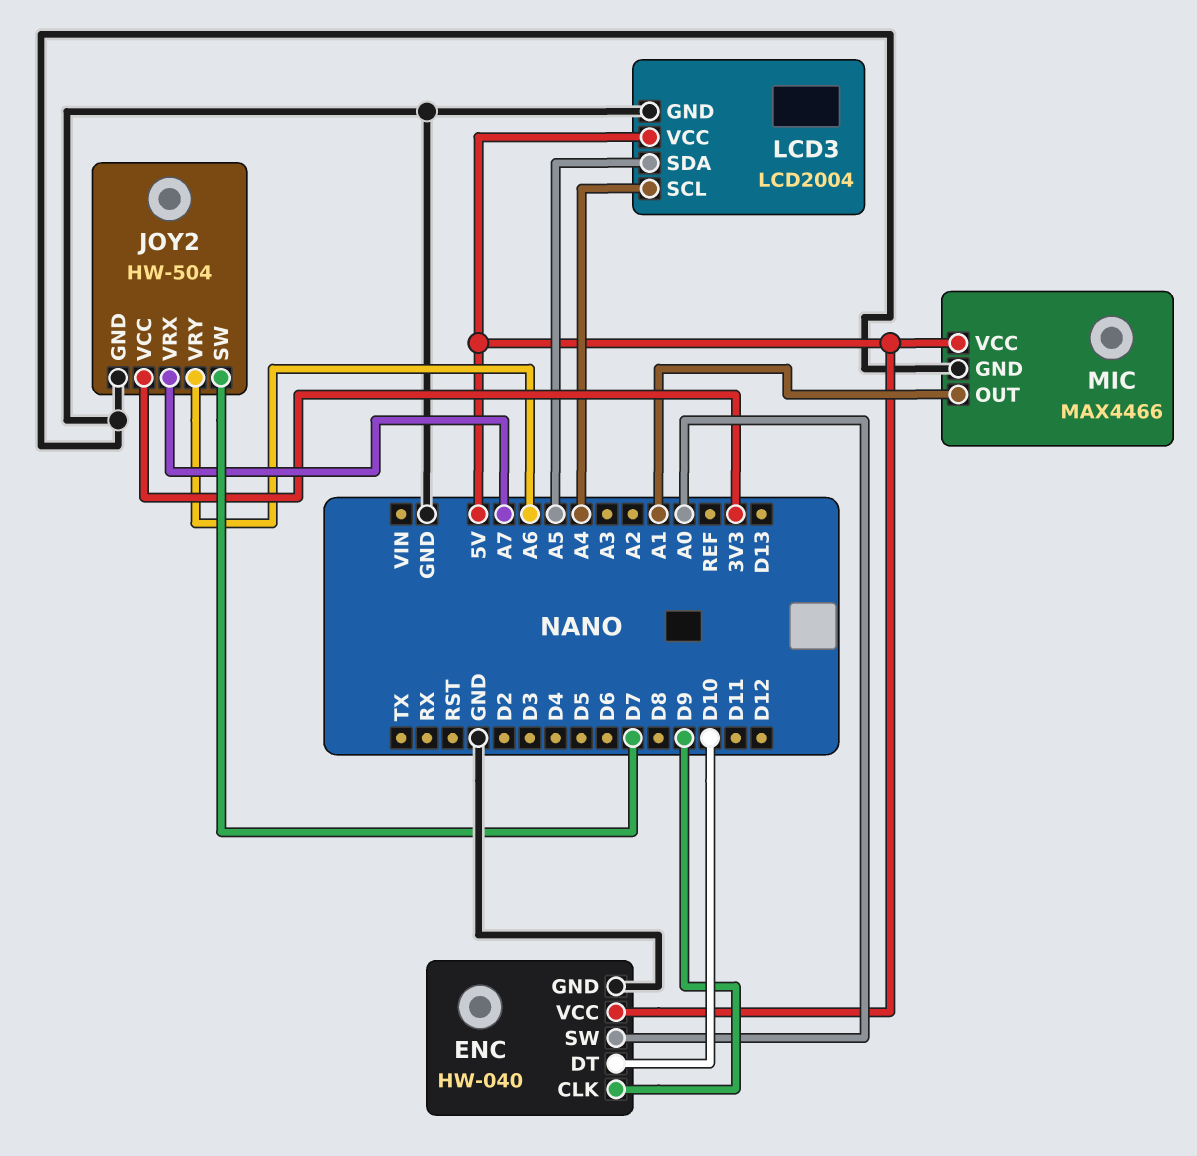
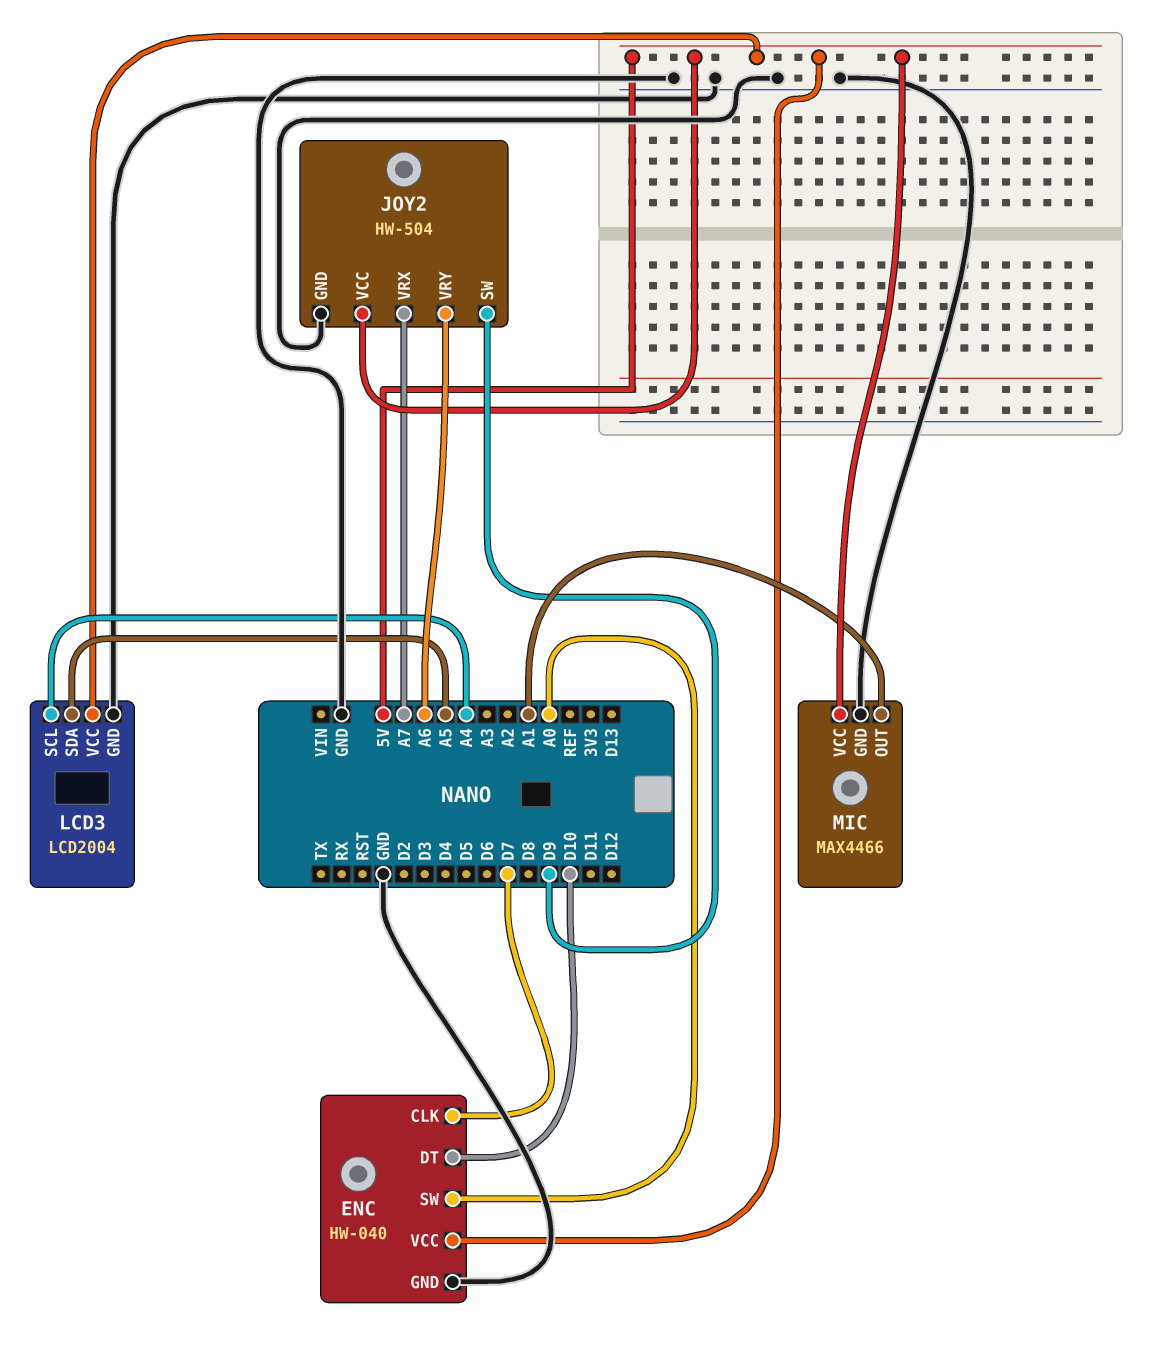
ENC pin CLK: D9 -> D7
JOY2 pin SW: D7 -> D9
JOY2 pin VCC: 3V3 -> 5V

